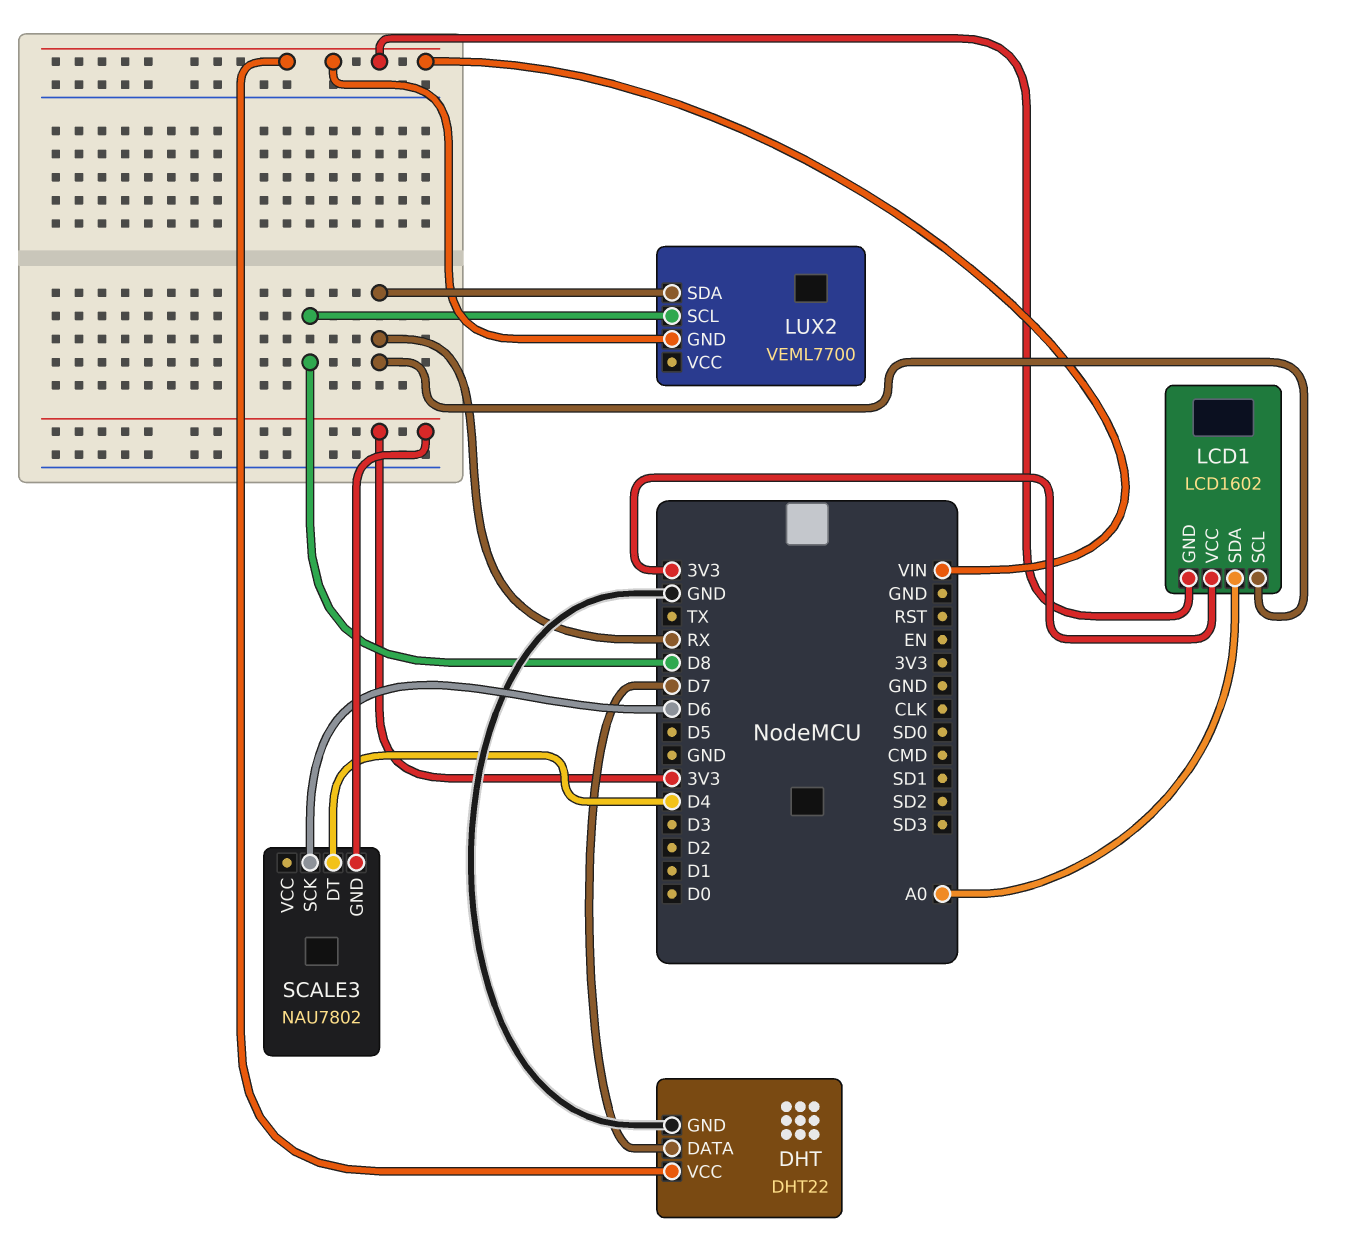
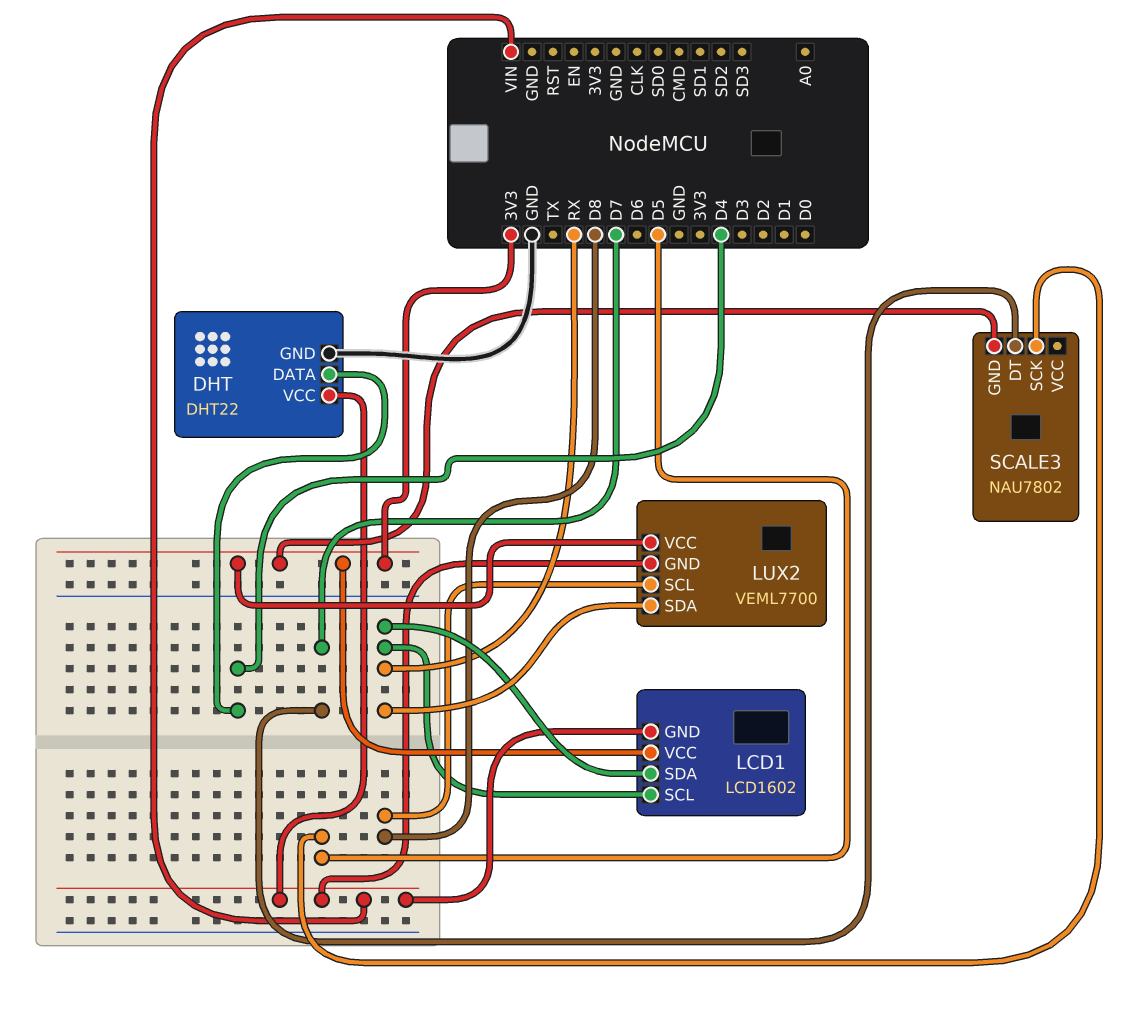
DHT pin DATA: D7 -> D4
LCD1 pin SDA: A0 -> RX
LUX2 pin VCC: none -> 3V3
SCALE3 pin DT: D4 -> D7
SCALE3 pin SCK: D6 -> D5

